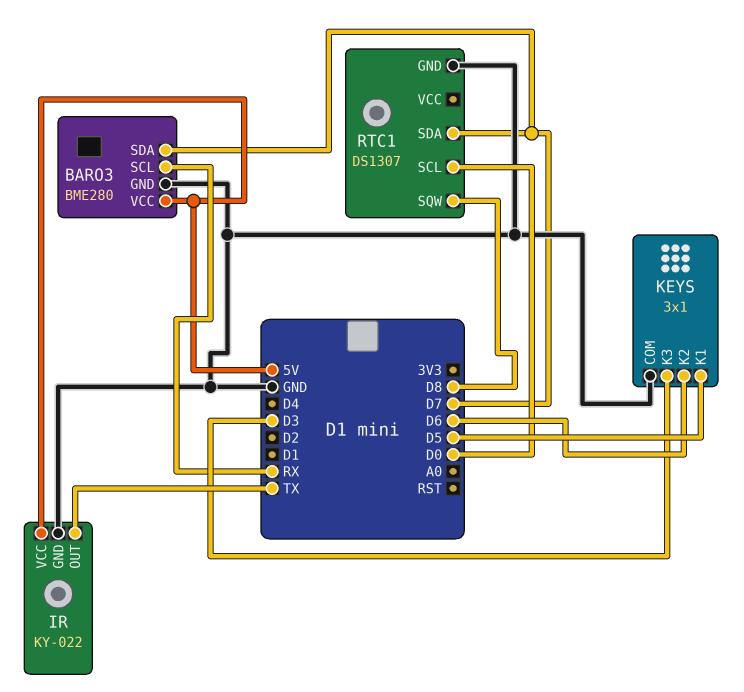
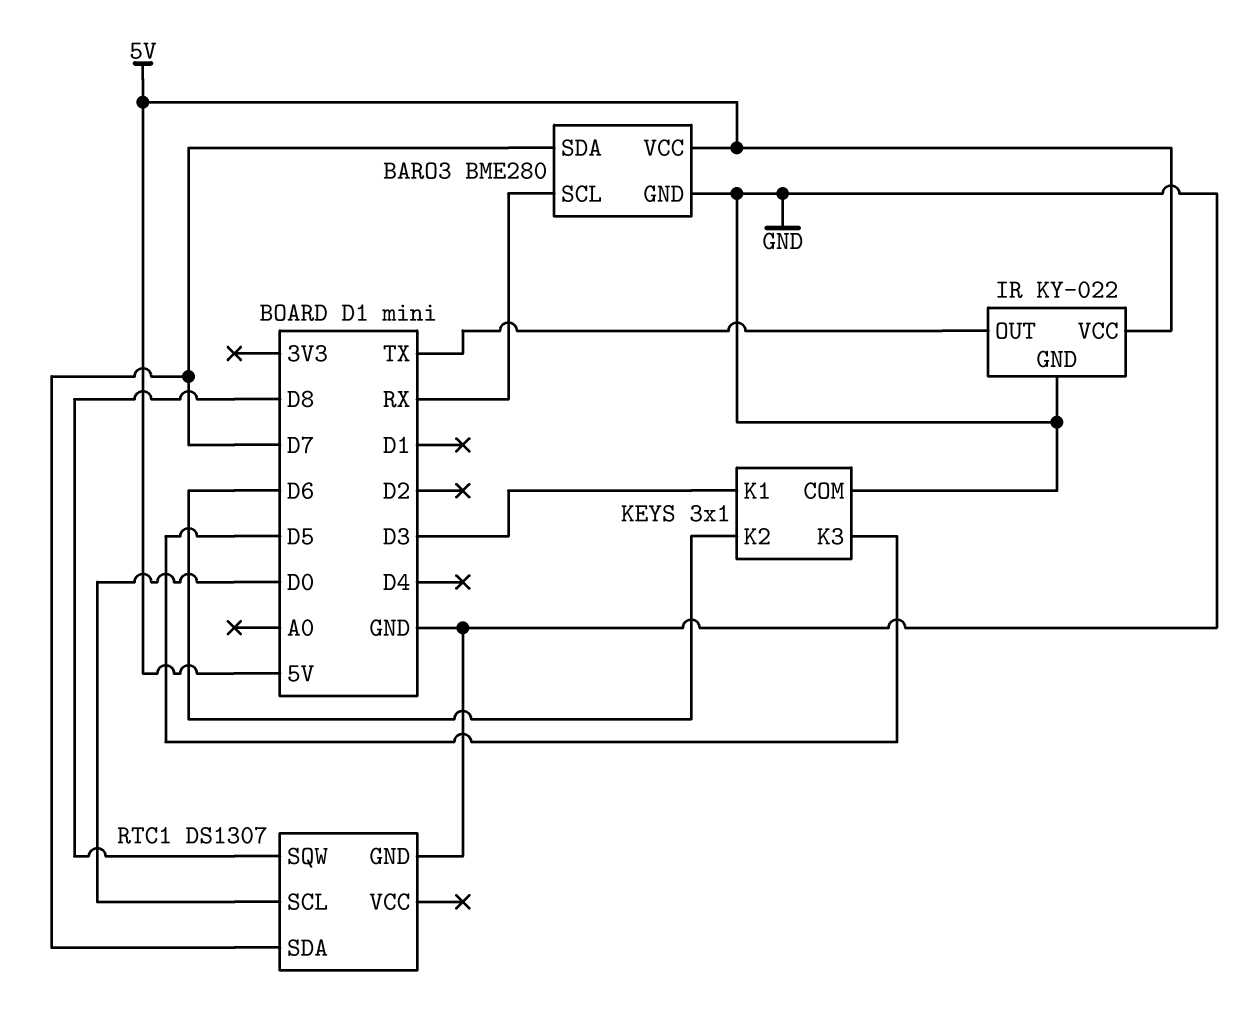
KEYS pin K1: D5 -> D3
KEYS pin K3: D3 -> D5

